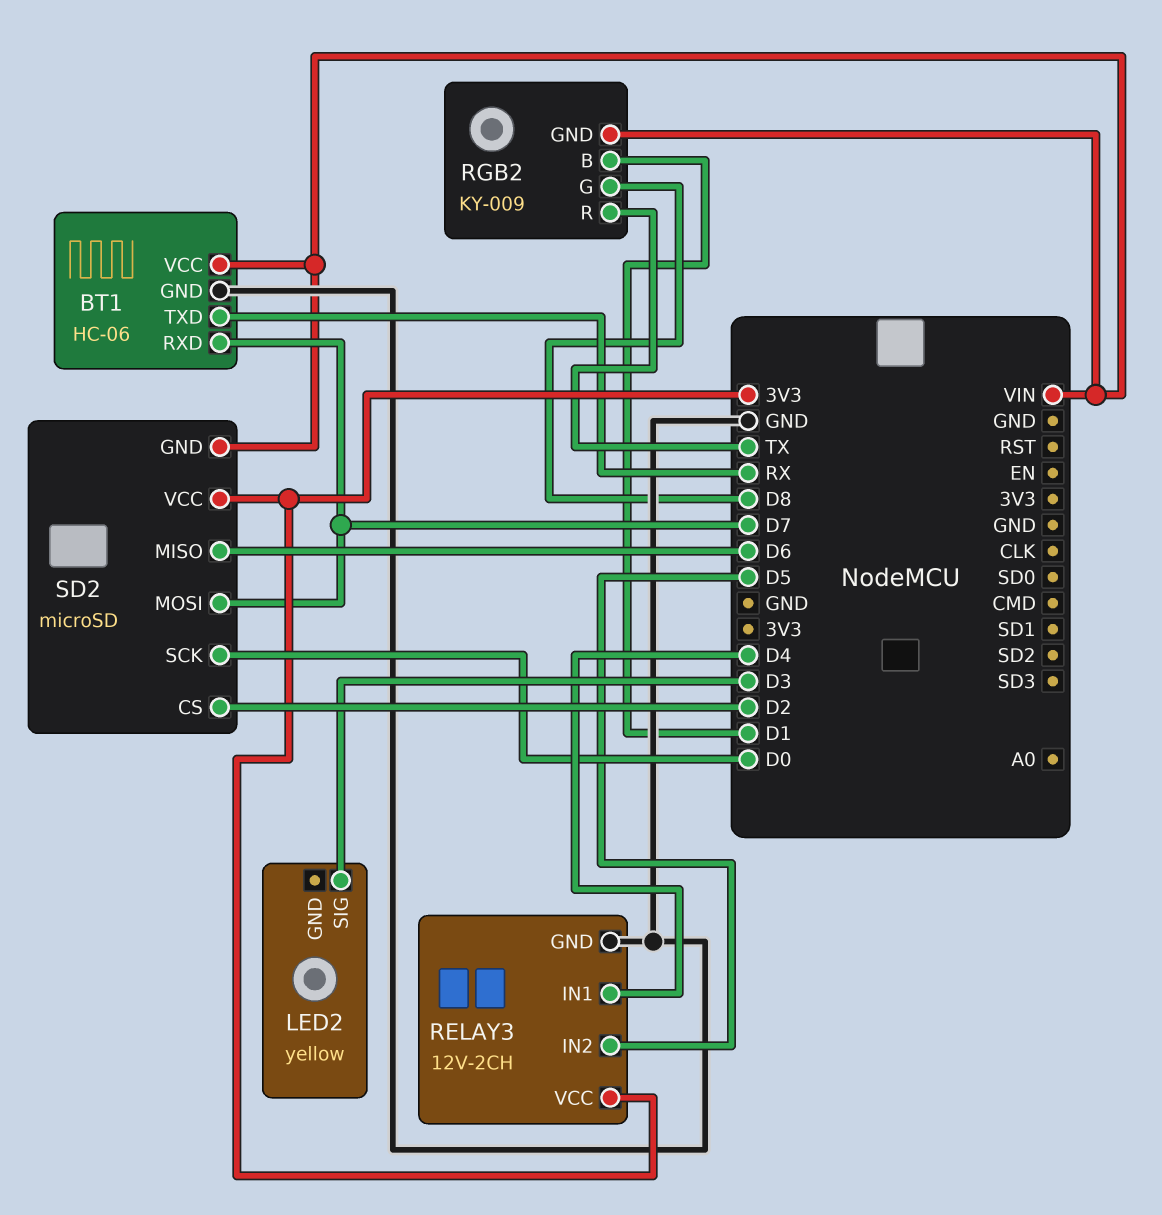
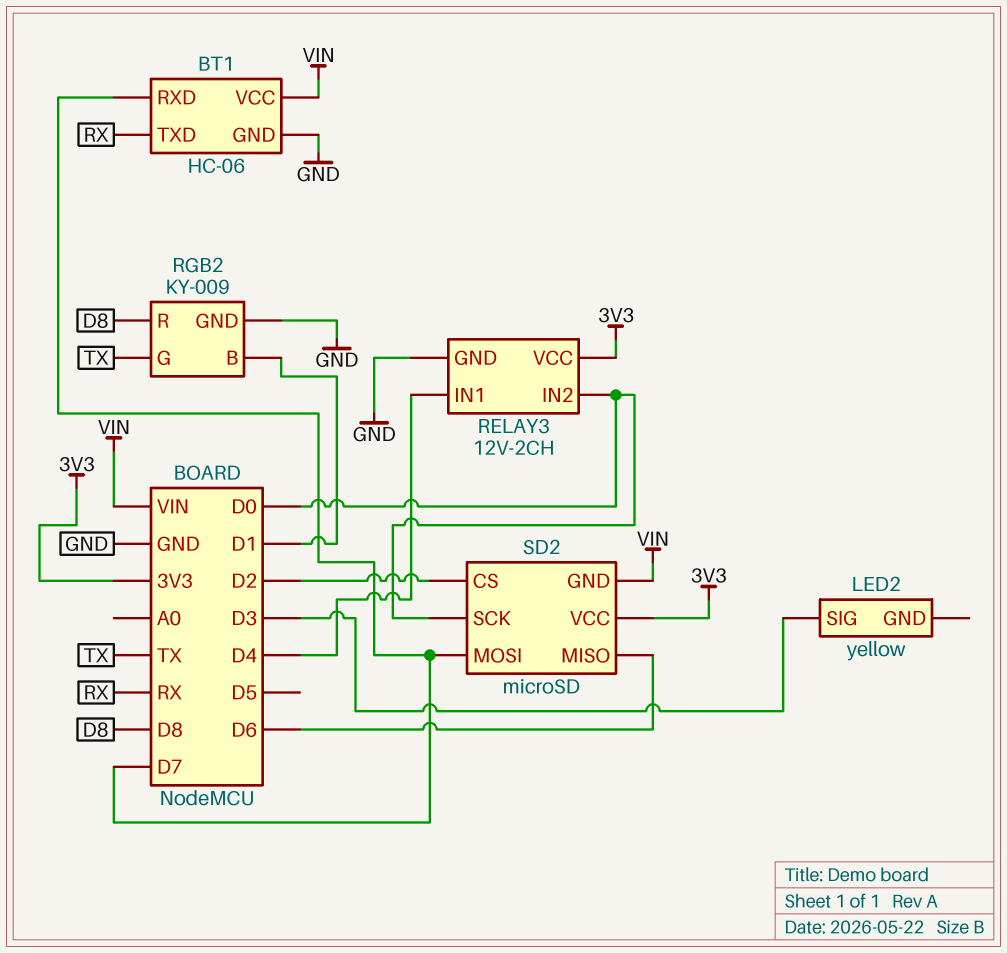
RELAY3 pin IN2: D5 -> D0
RGB2 pin G: D8 -> TX
RGB2 pin GND: VIN -> GND
RGB2 pin R: TX -> D8

